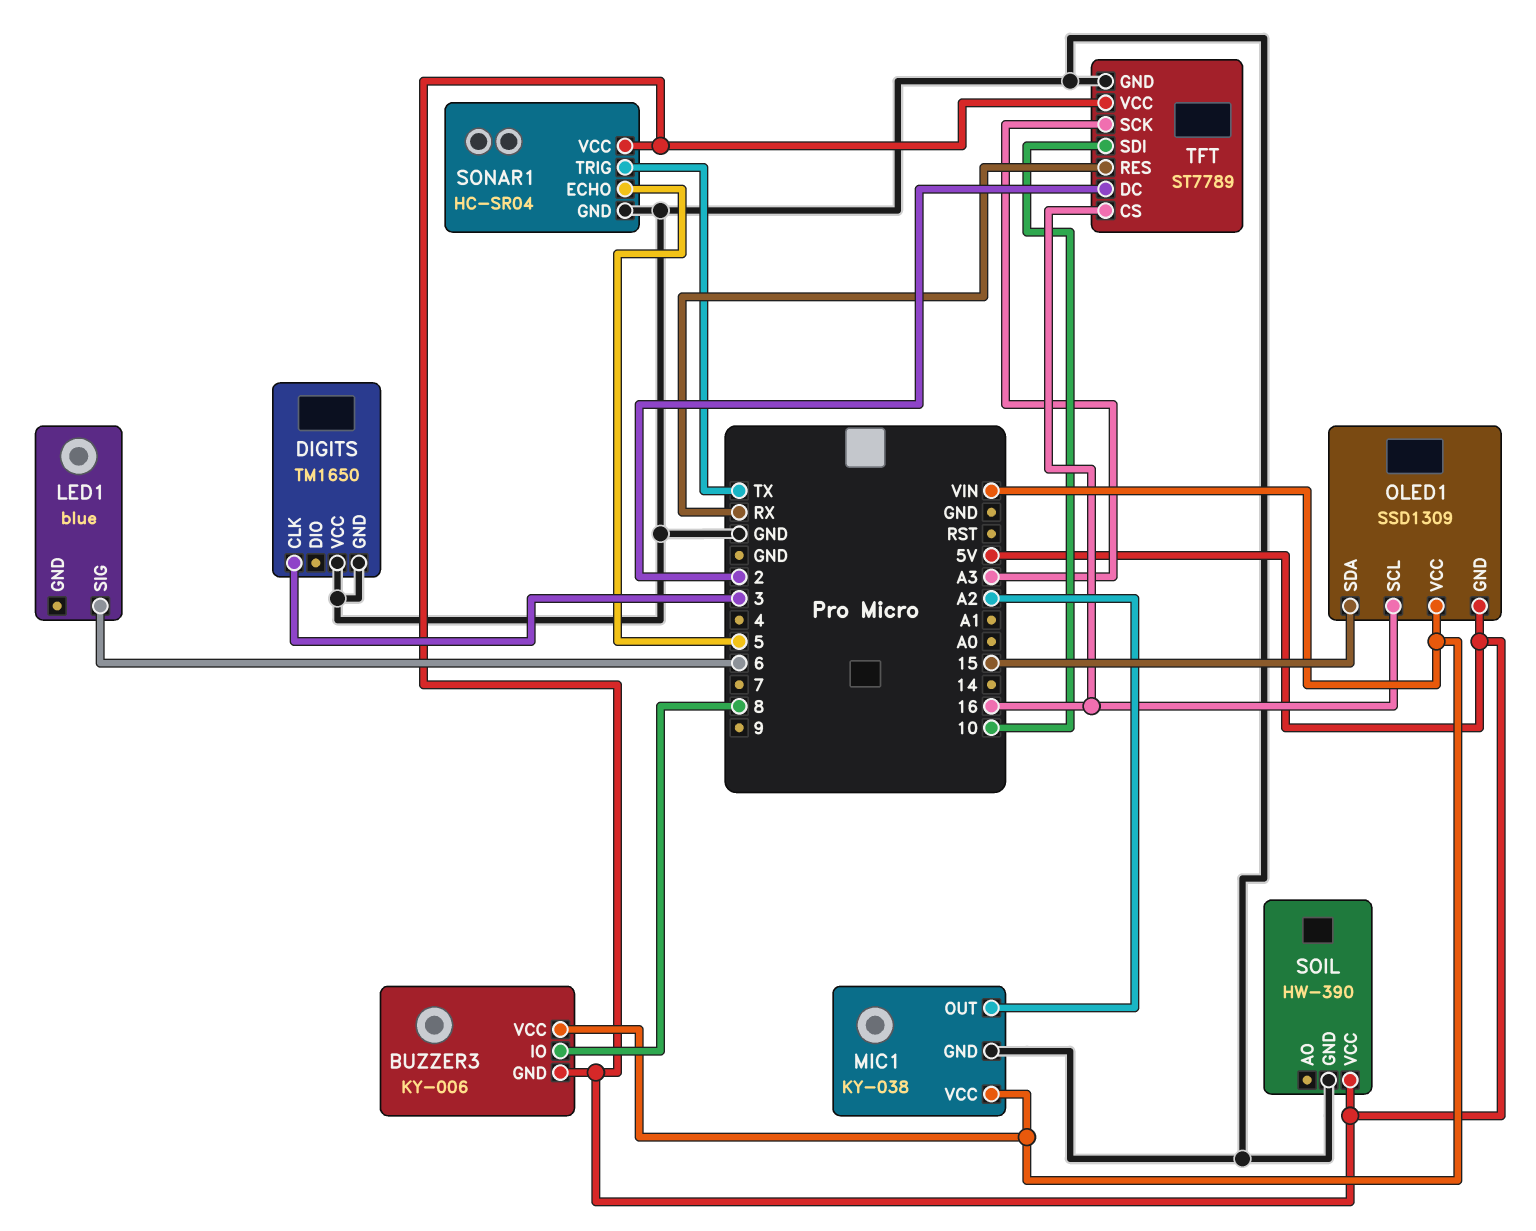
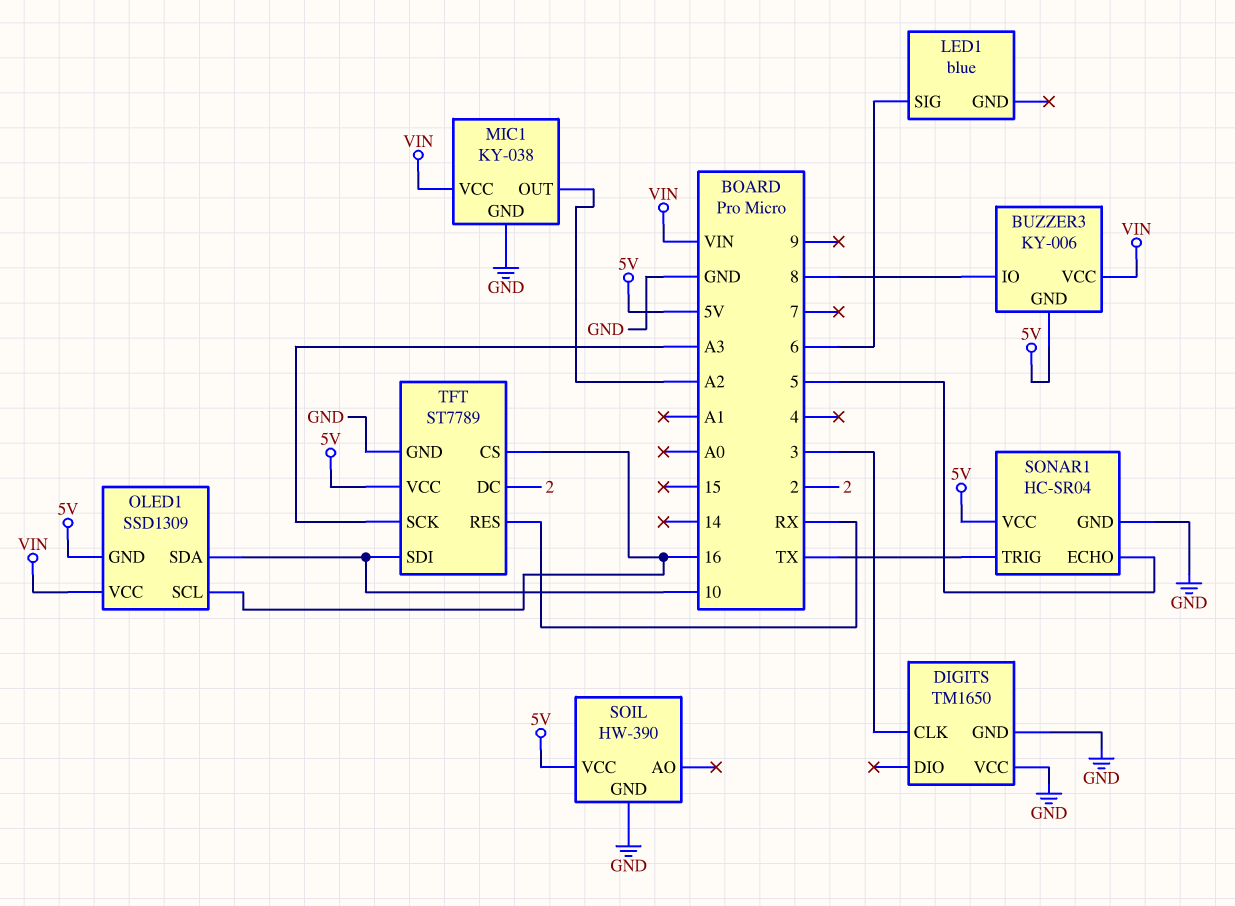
OLED1 pin SDA: 15 -> 10

